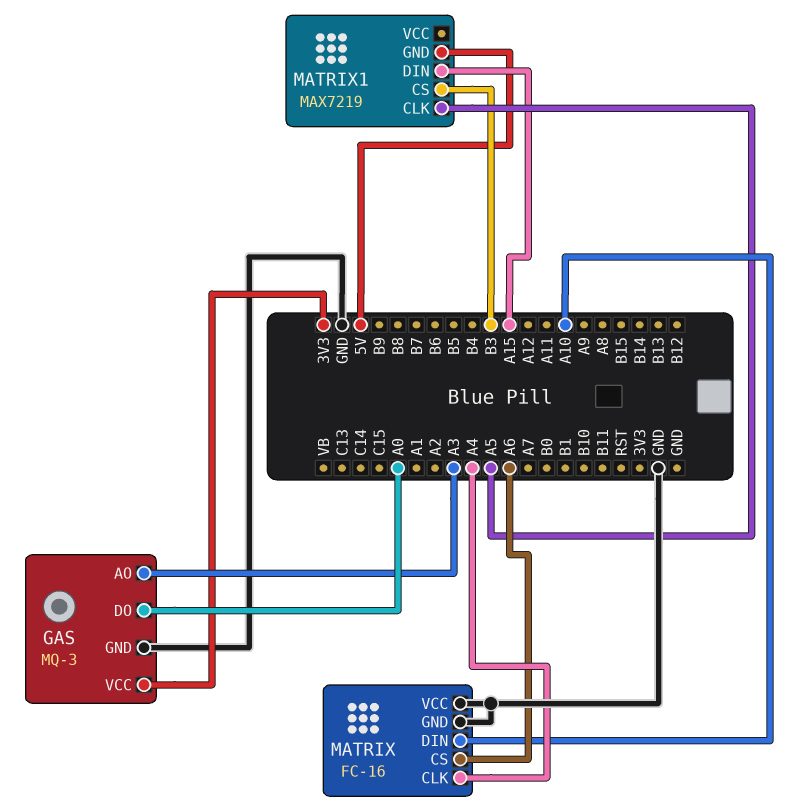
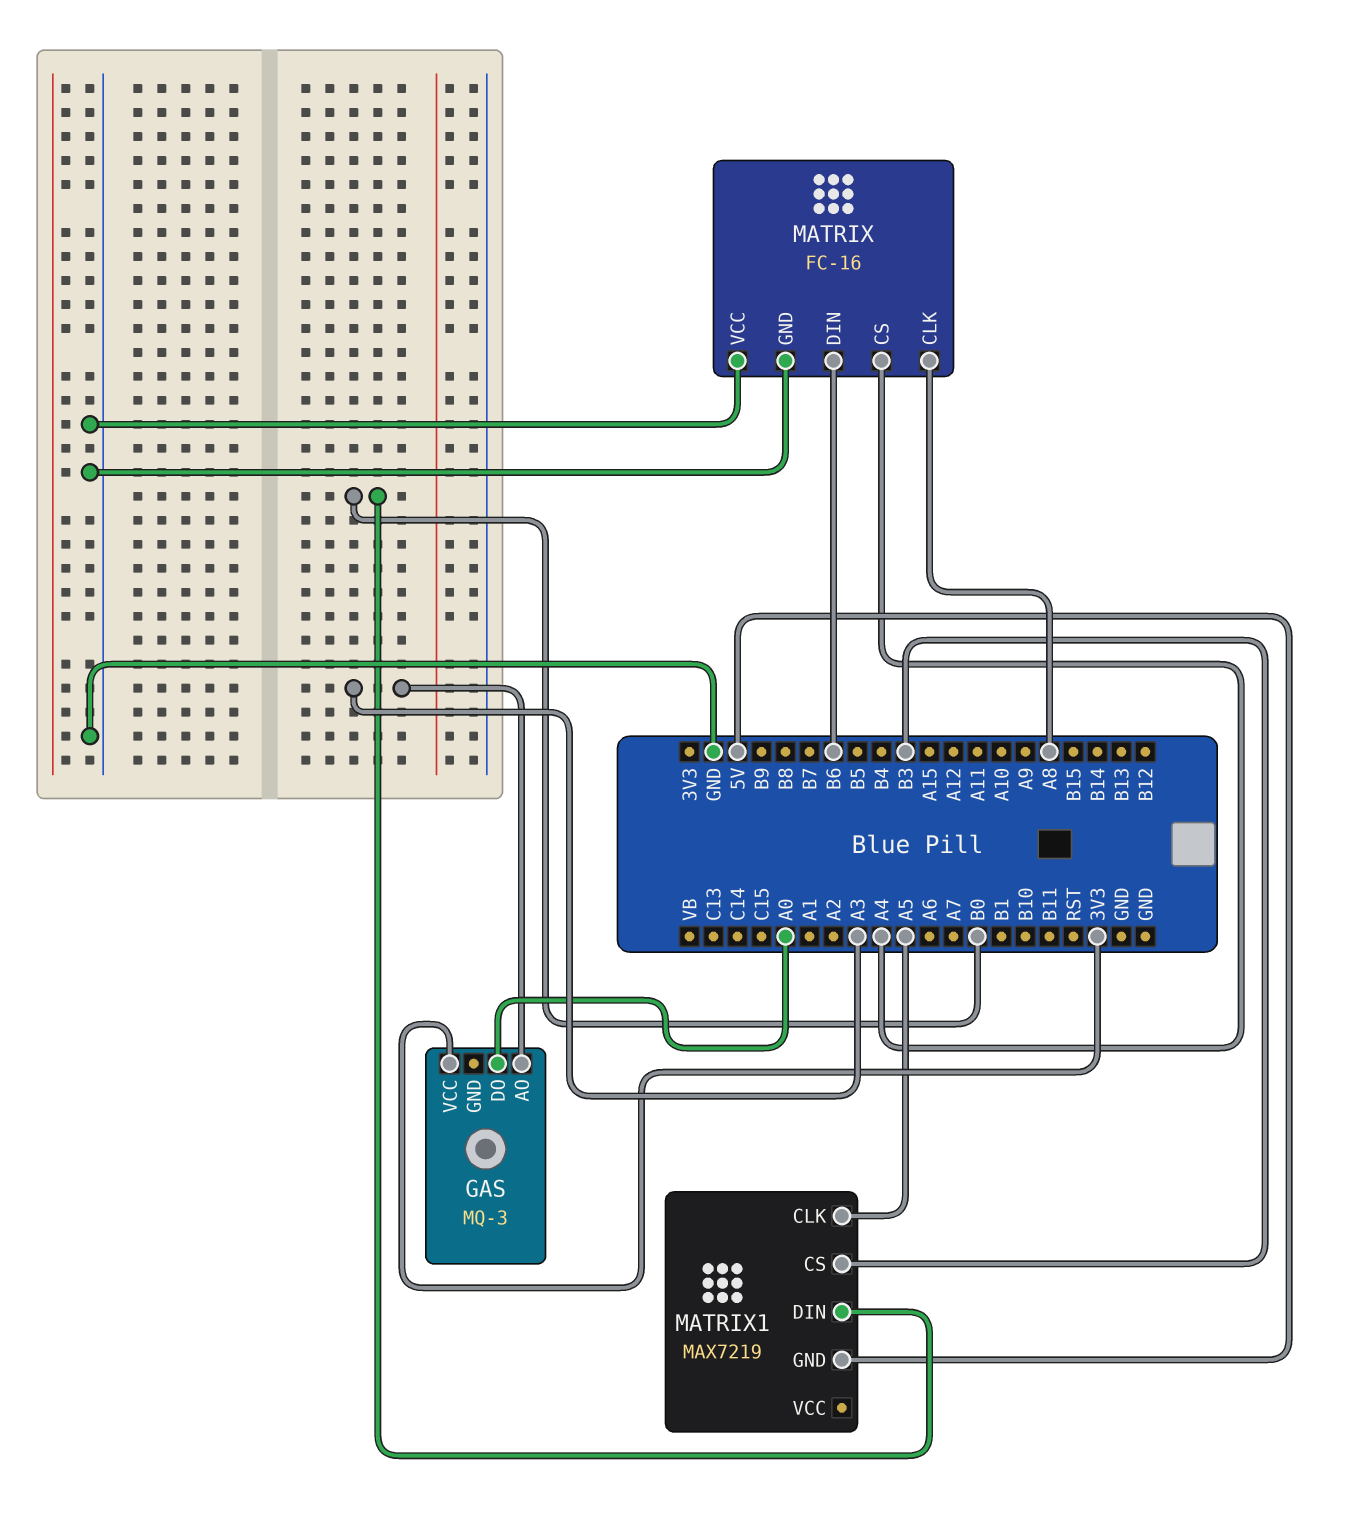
GAS pin GND: GND -> none
MATRIX pin CLK: A4 -> A8
MATRIX pin CS: A6 -> A4
MATRIX pin DIN: A10 -> B6
MATRIX1 pin DIN: A15 -> B0

